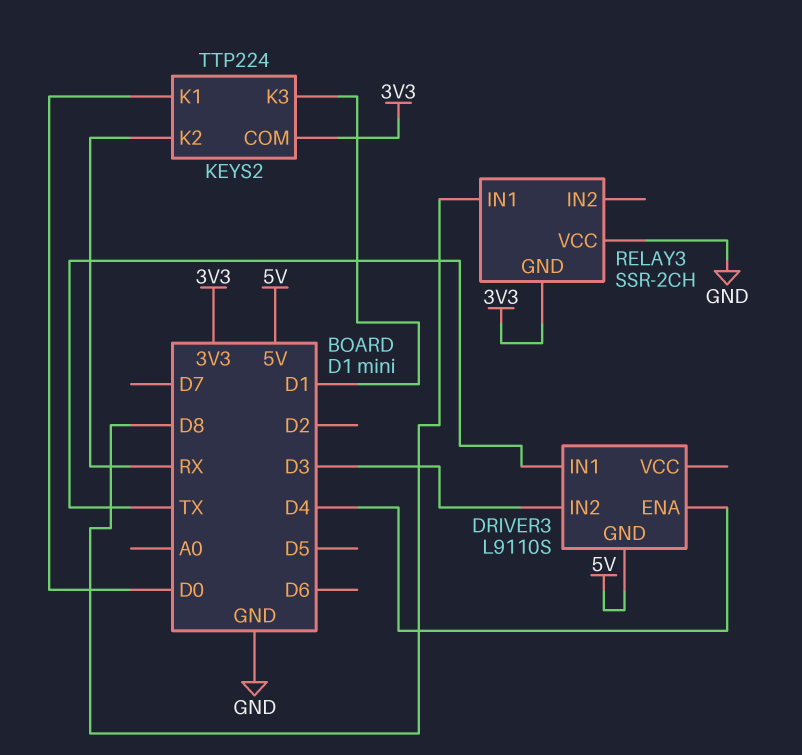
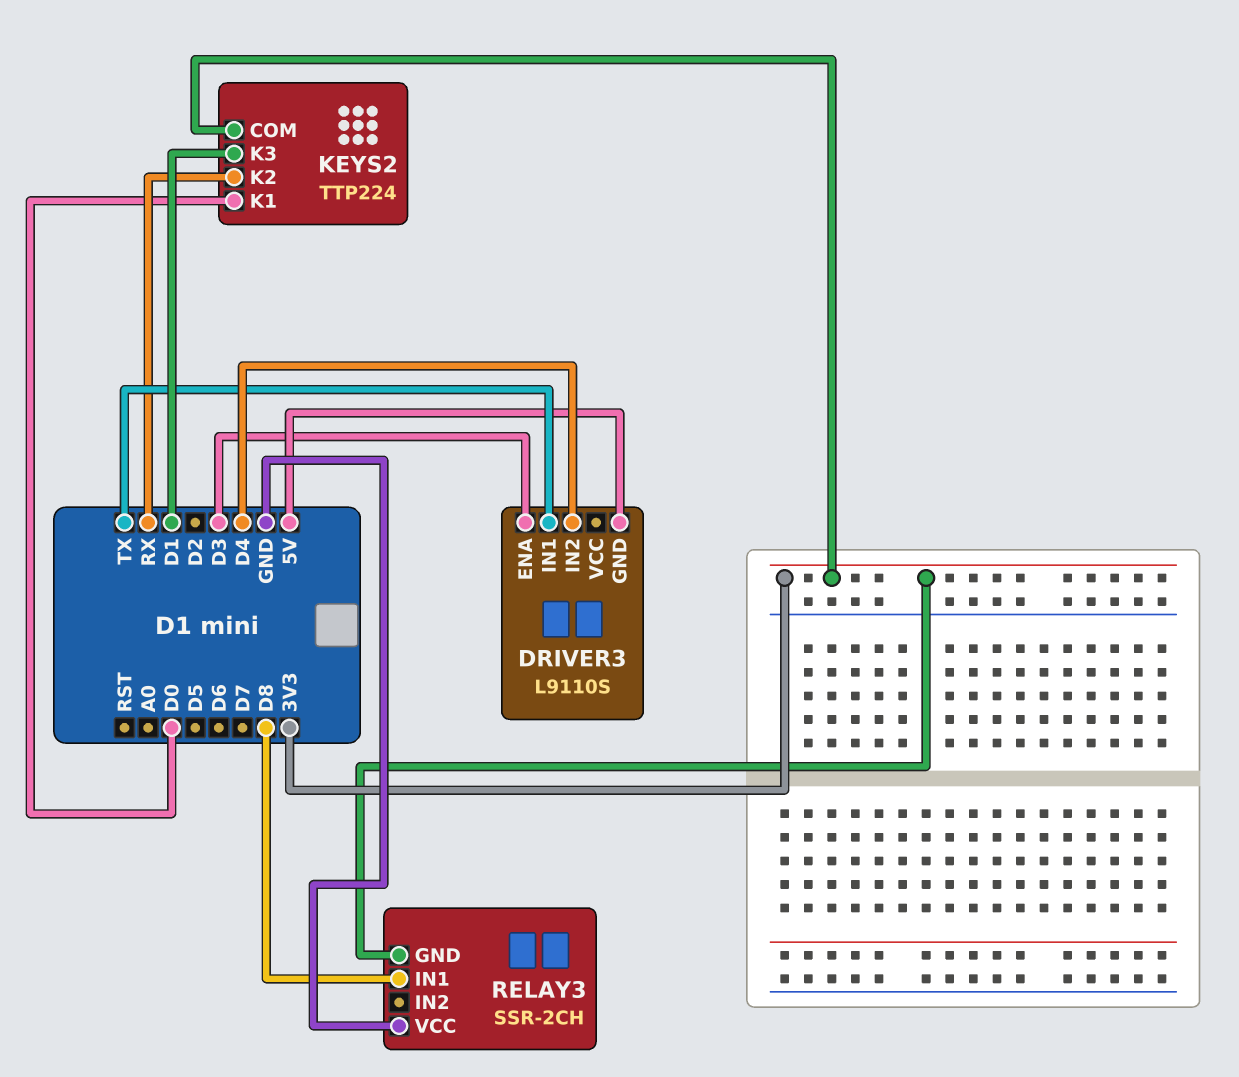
DRIVER3 pin ENA: D4 -> D3
DRIVER3 pin IN2: D3 -> D4

